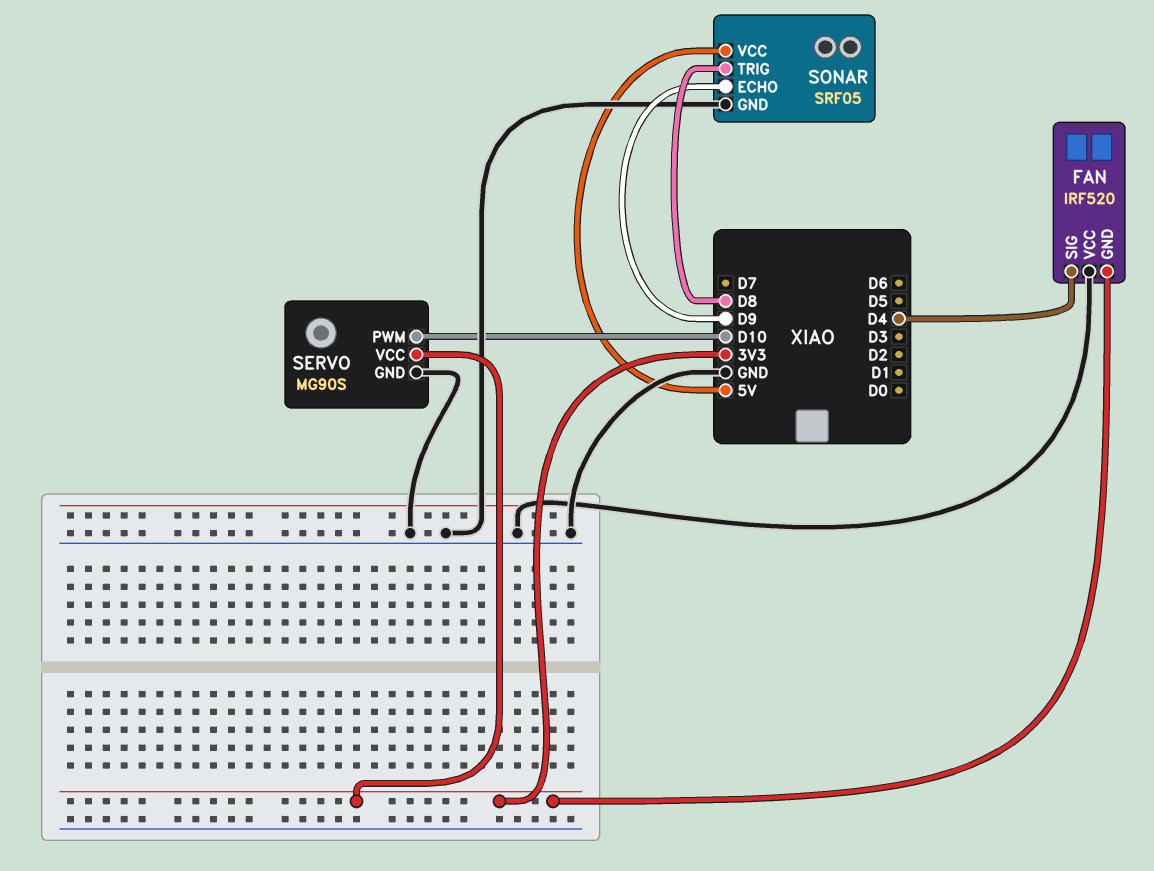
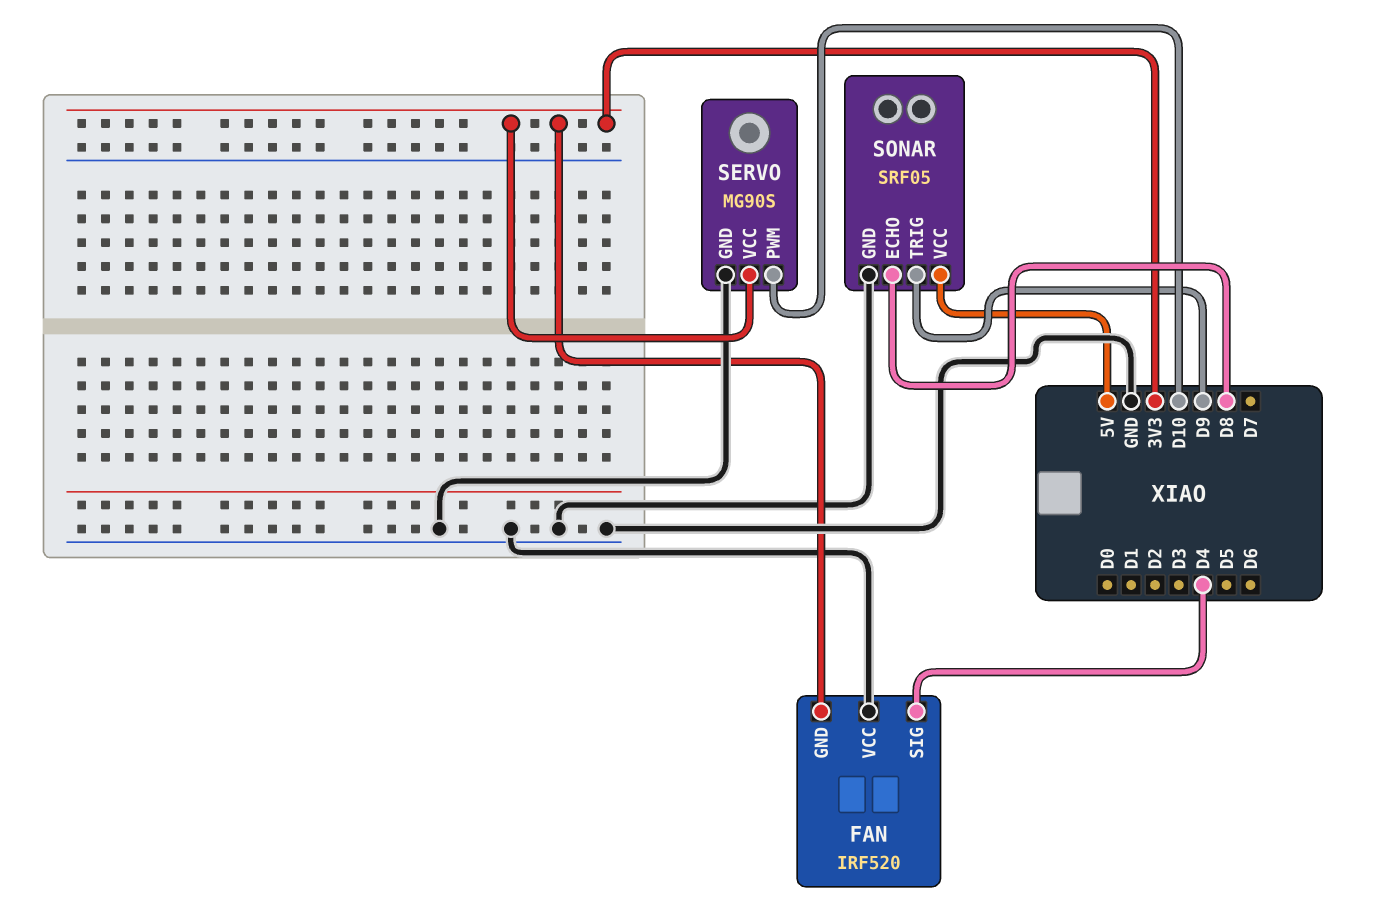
SONAR pin ECHO: D9 -> D8
SONAR pin TRIG: D8 -> D9

